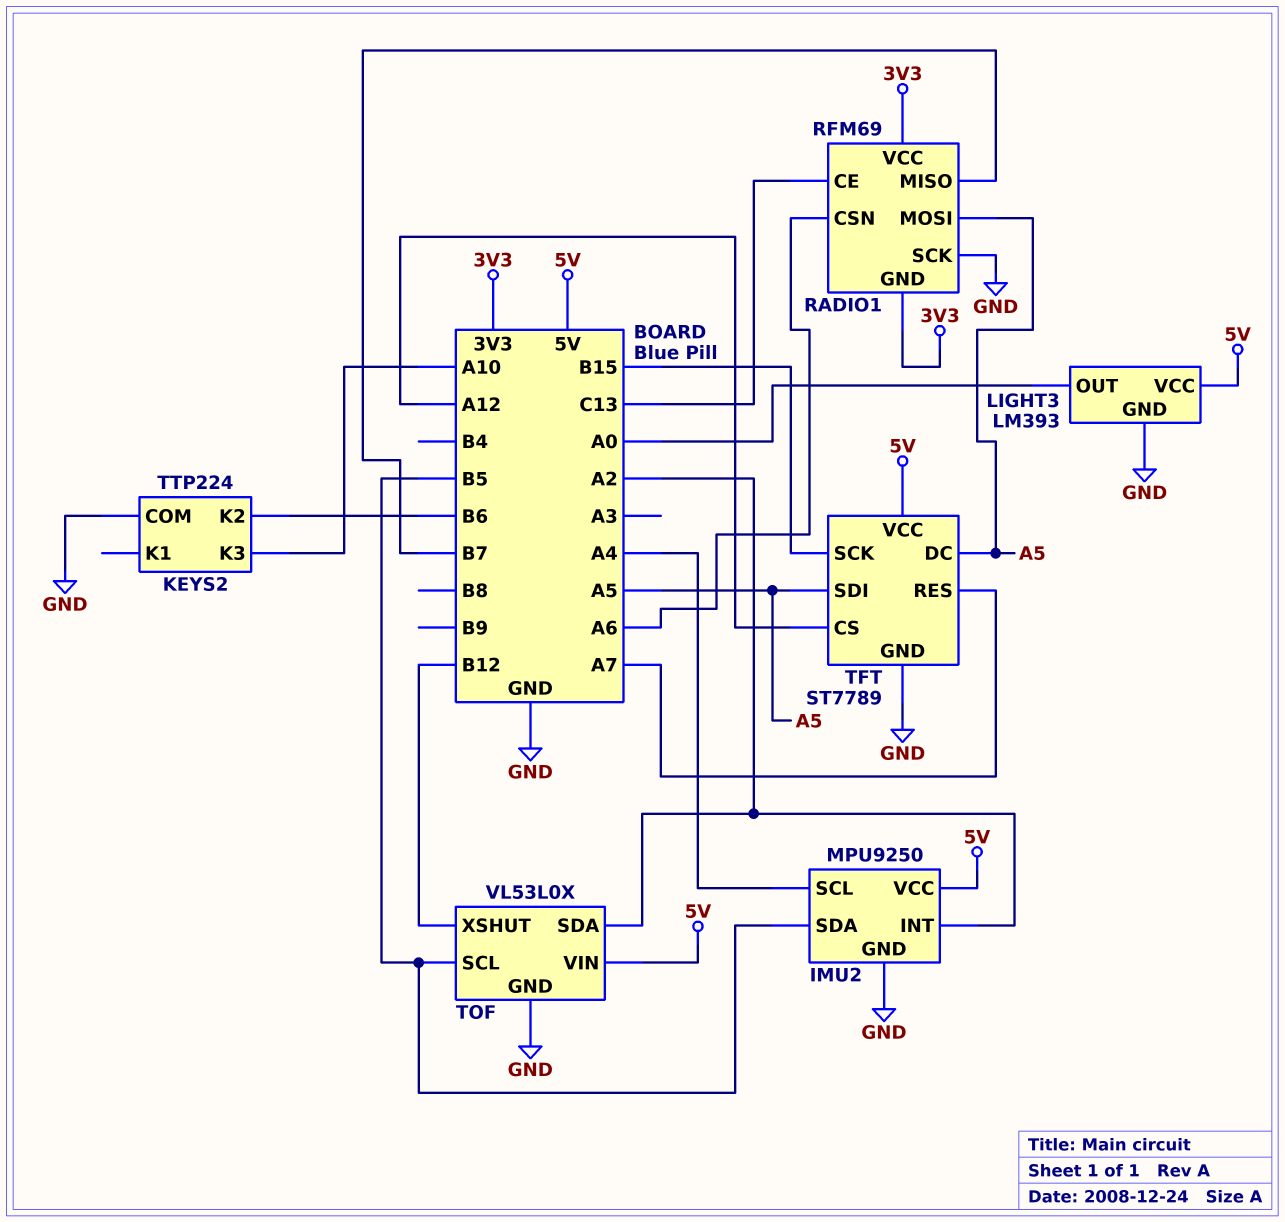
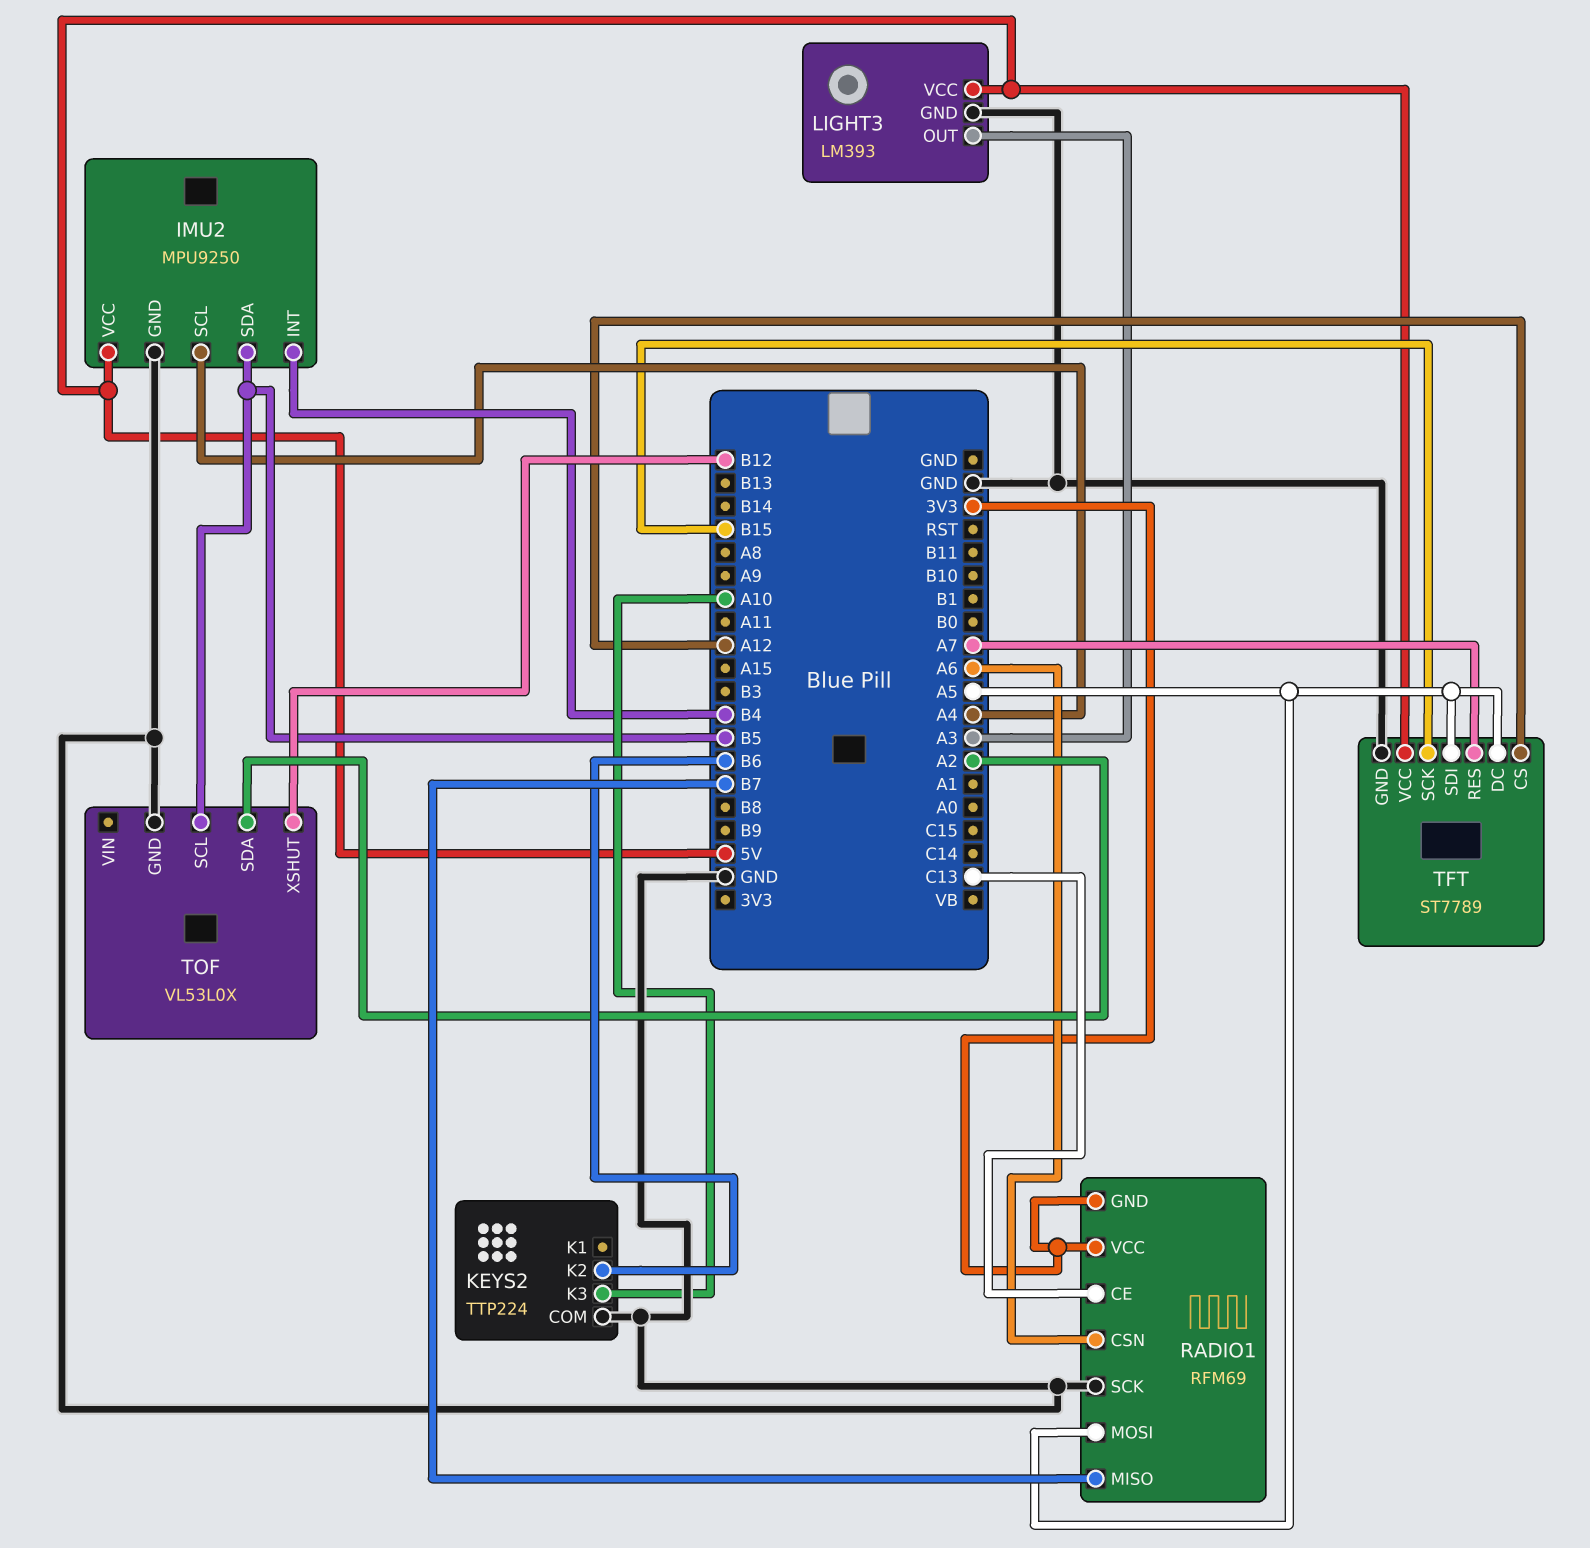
IMU2 pin INT: A2 -> B4
LIGHT3 pin OUT: A0 -> A3
TOF pin VIN: 5V -> none

